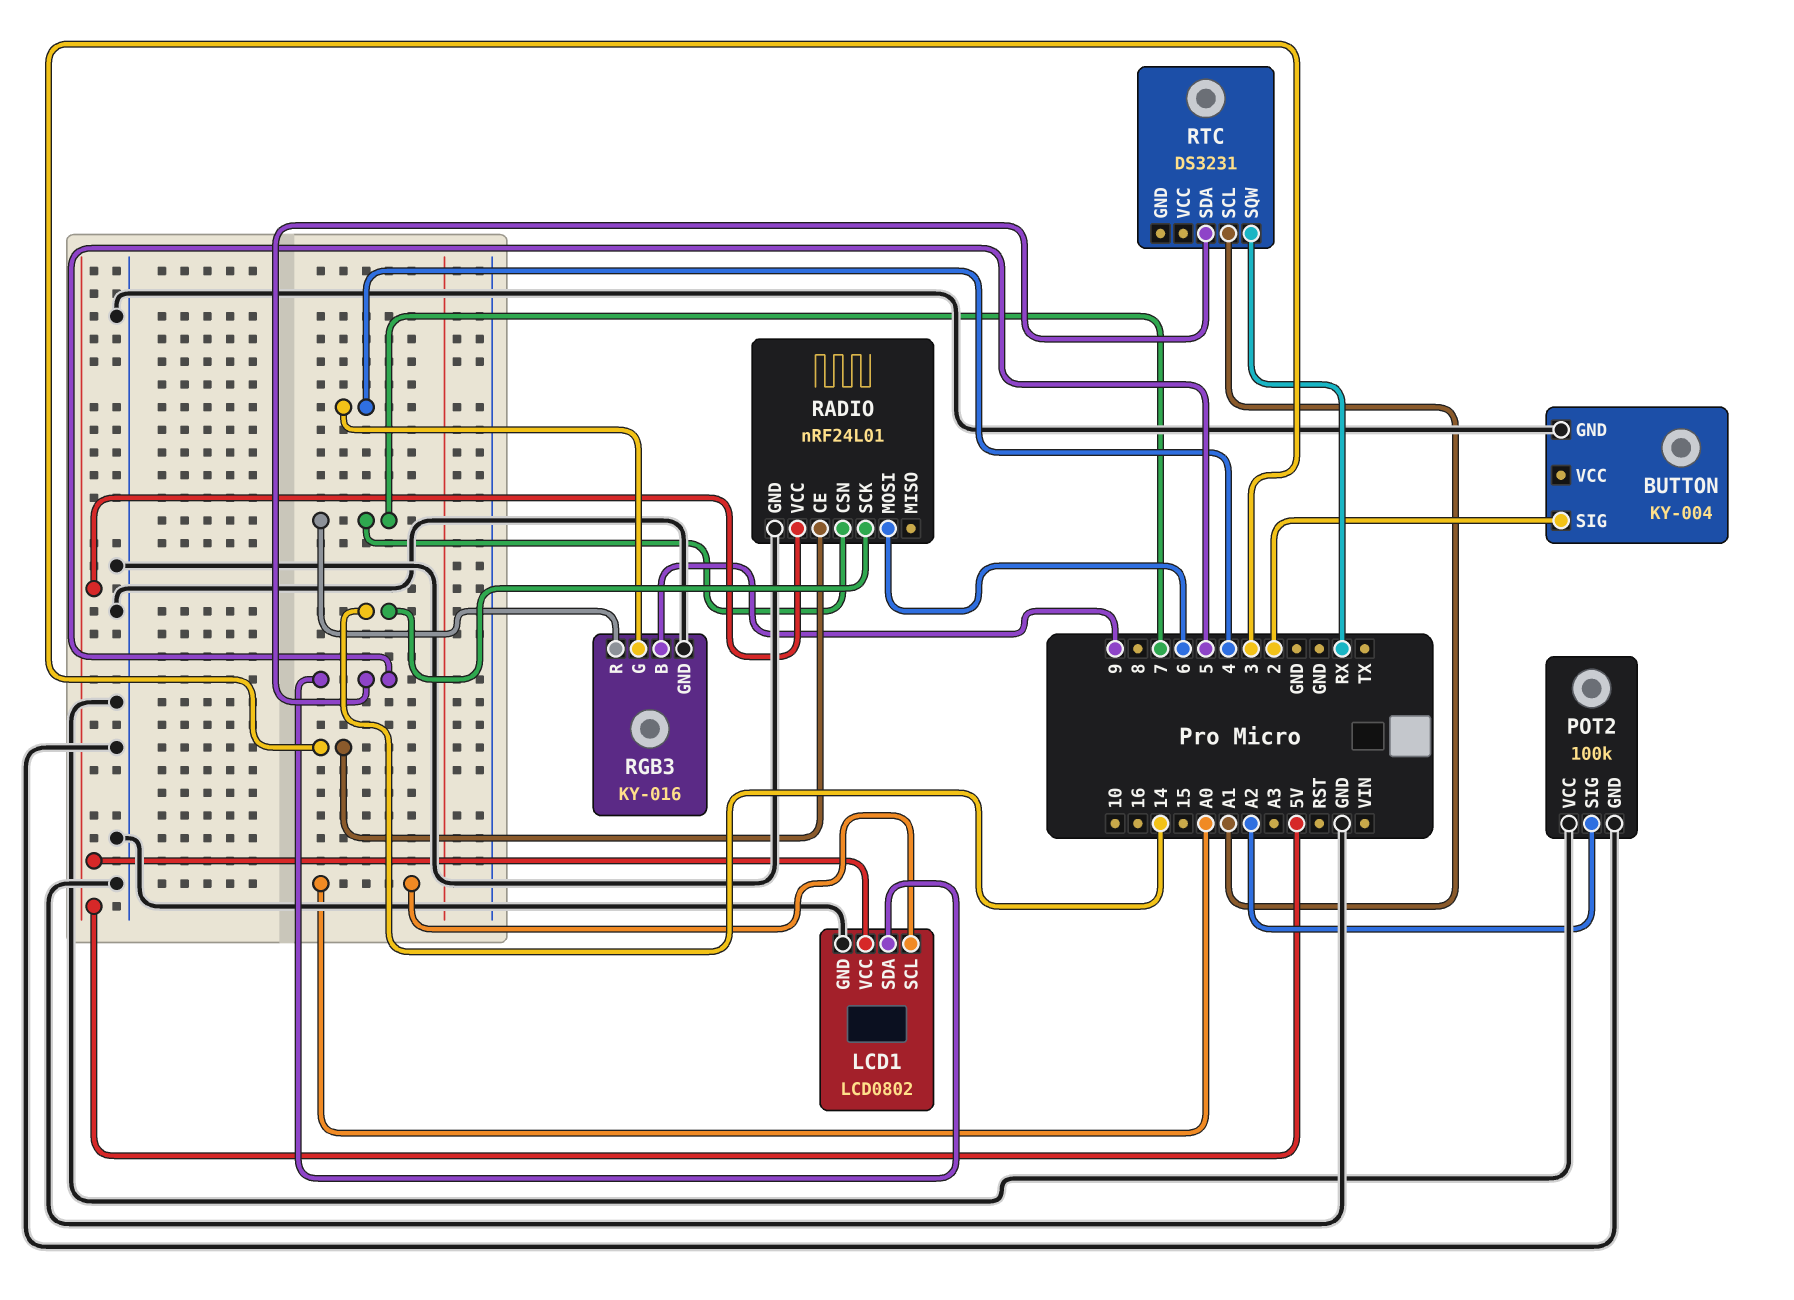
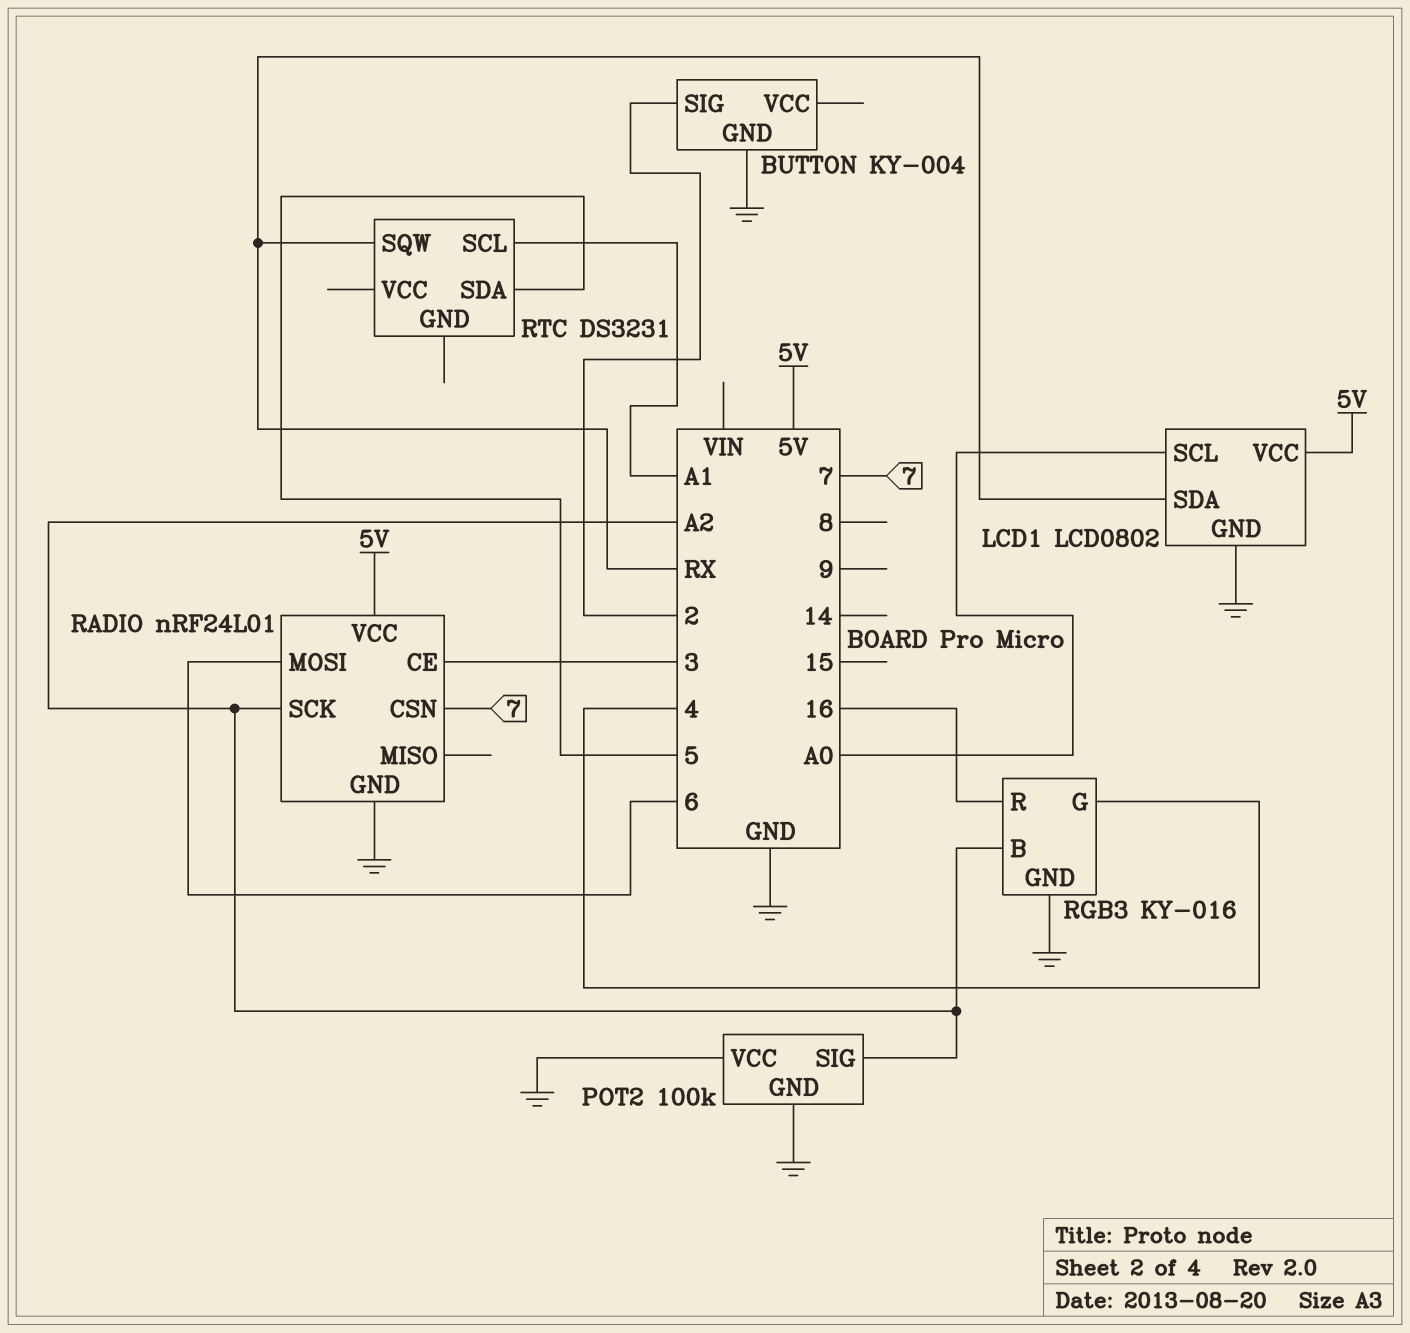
LCD1 pin SDA: 5 -> RX
RADIO pin SCK: 14 -> A2
RGB3 pin B: 9 -> A2
RGB3 pin R: 7 -> 16

